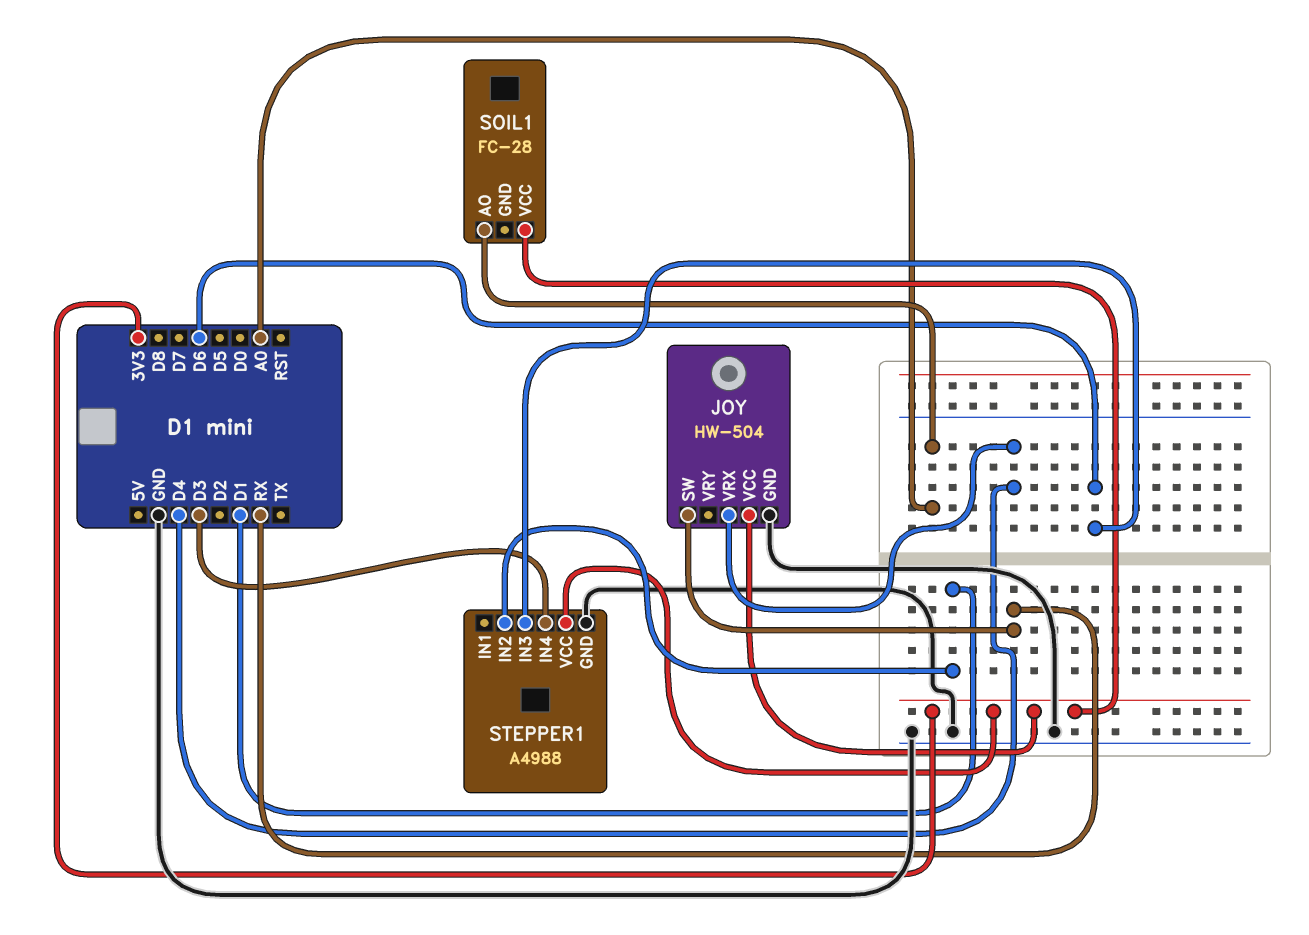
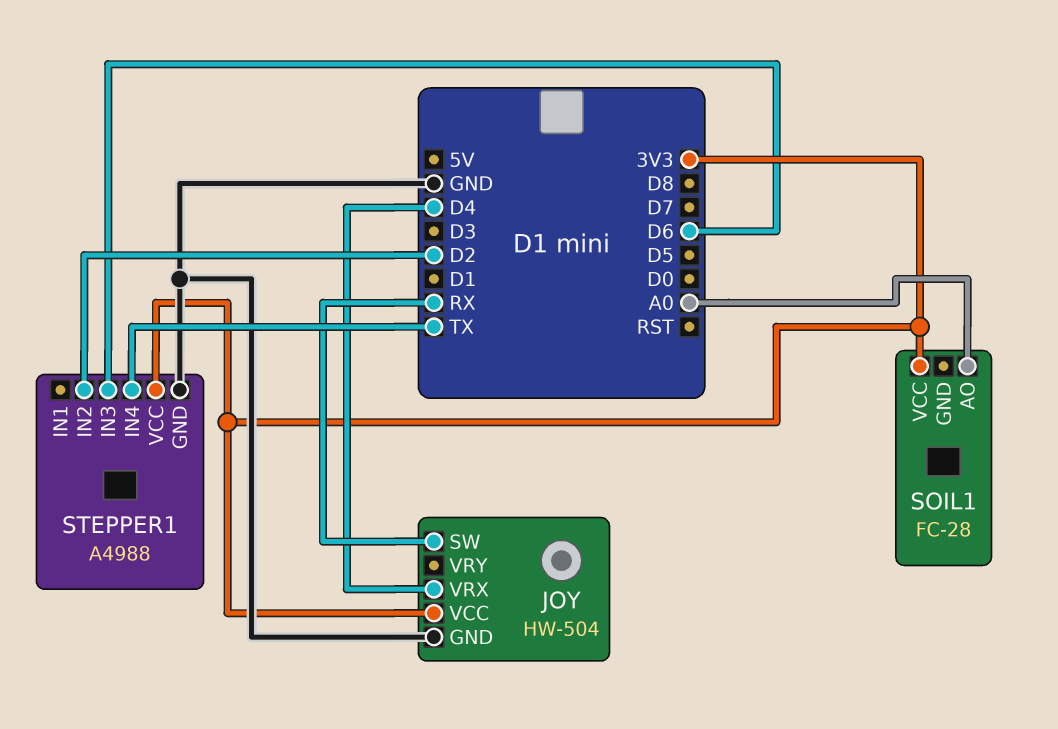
STEPPER1 pin IN2: D1 -> D2
STEPPER1 pin IN4: D3 -> TX

